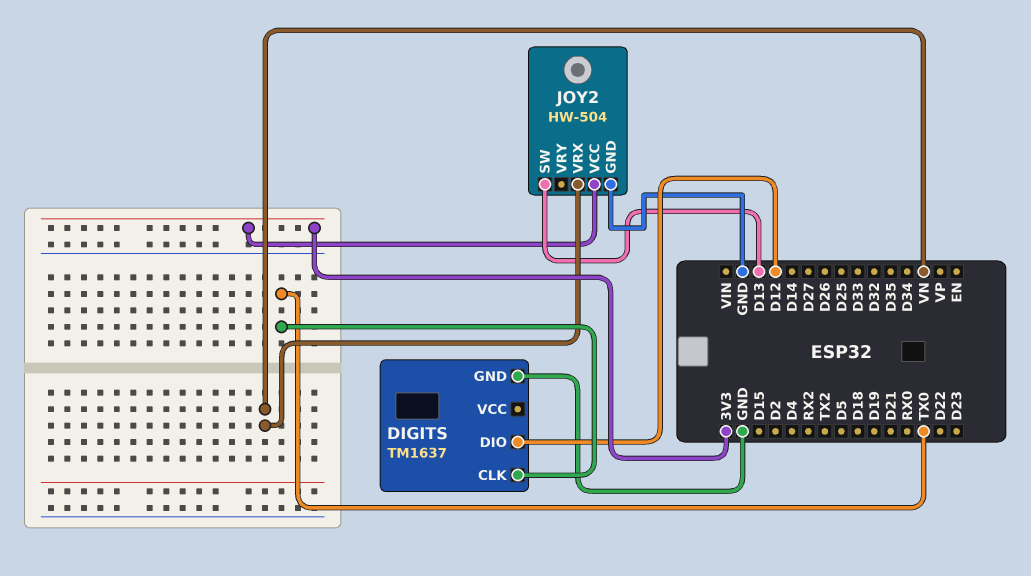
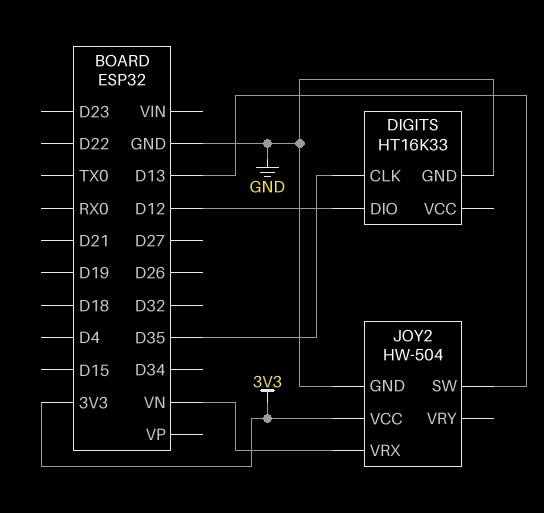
DIGITS: TM1637 -> HT16K33
DIGITS pin CLK: TX0 -> D35

